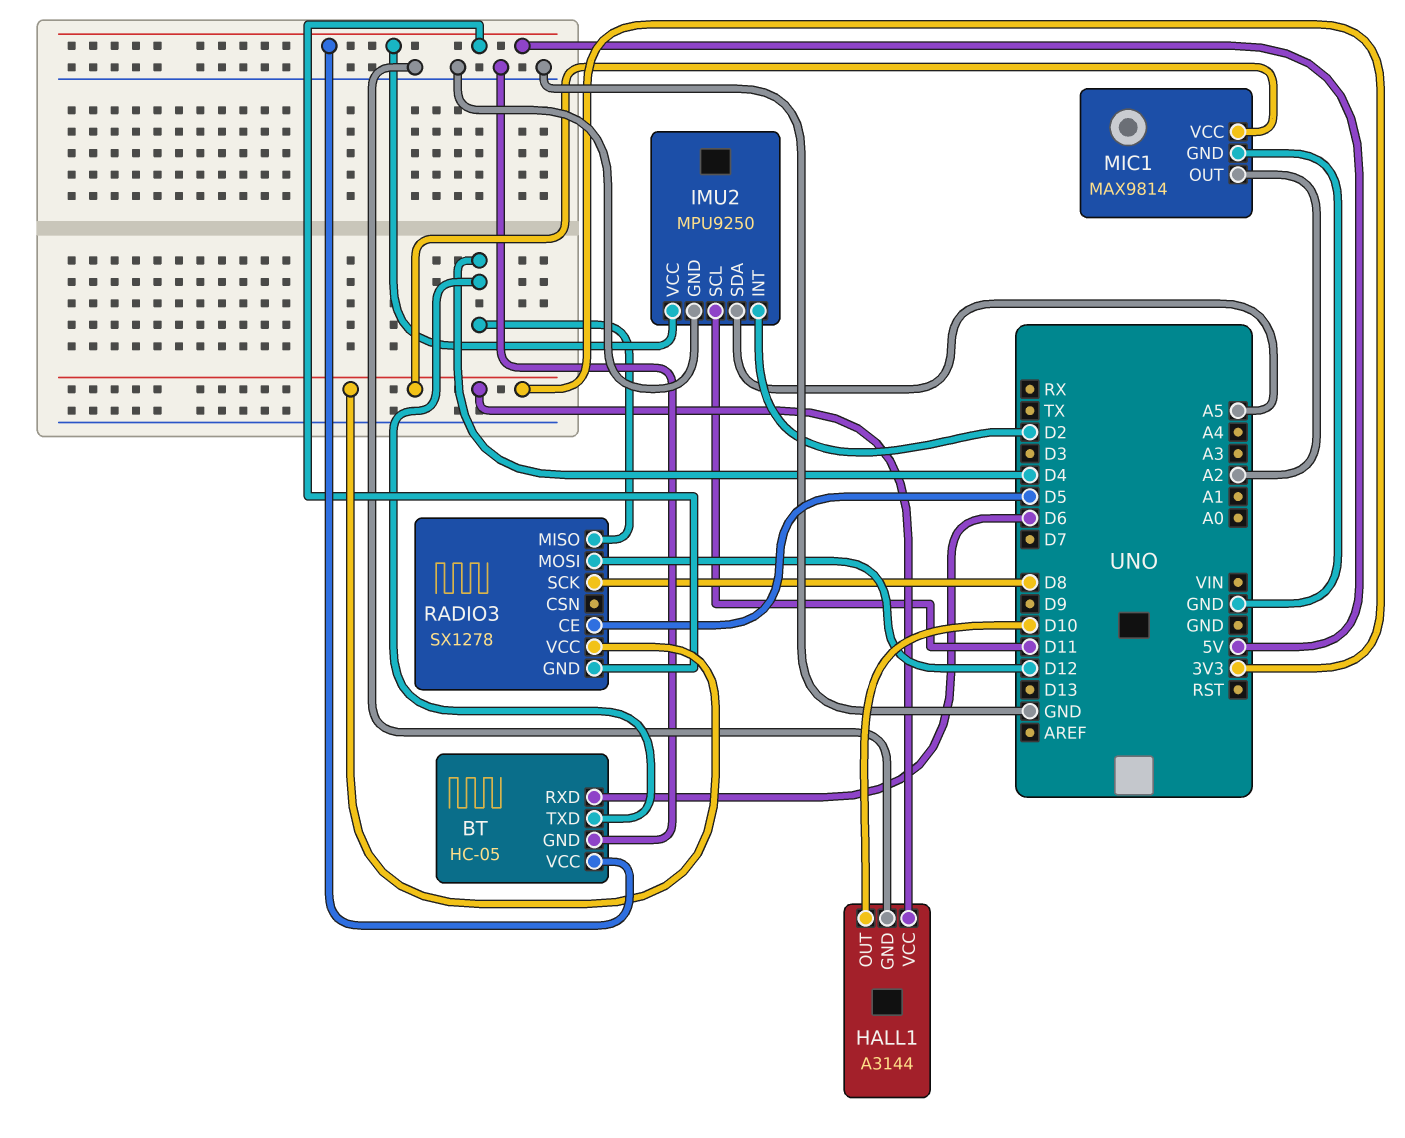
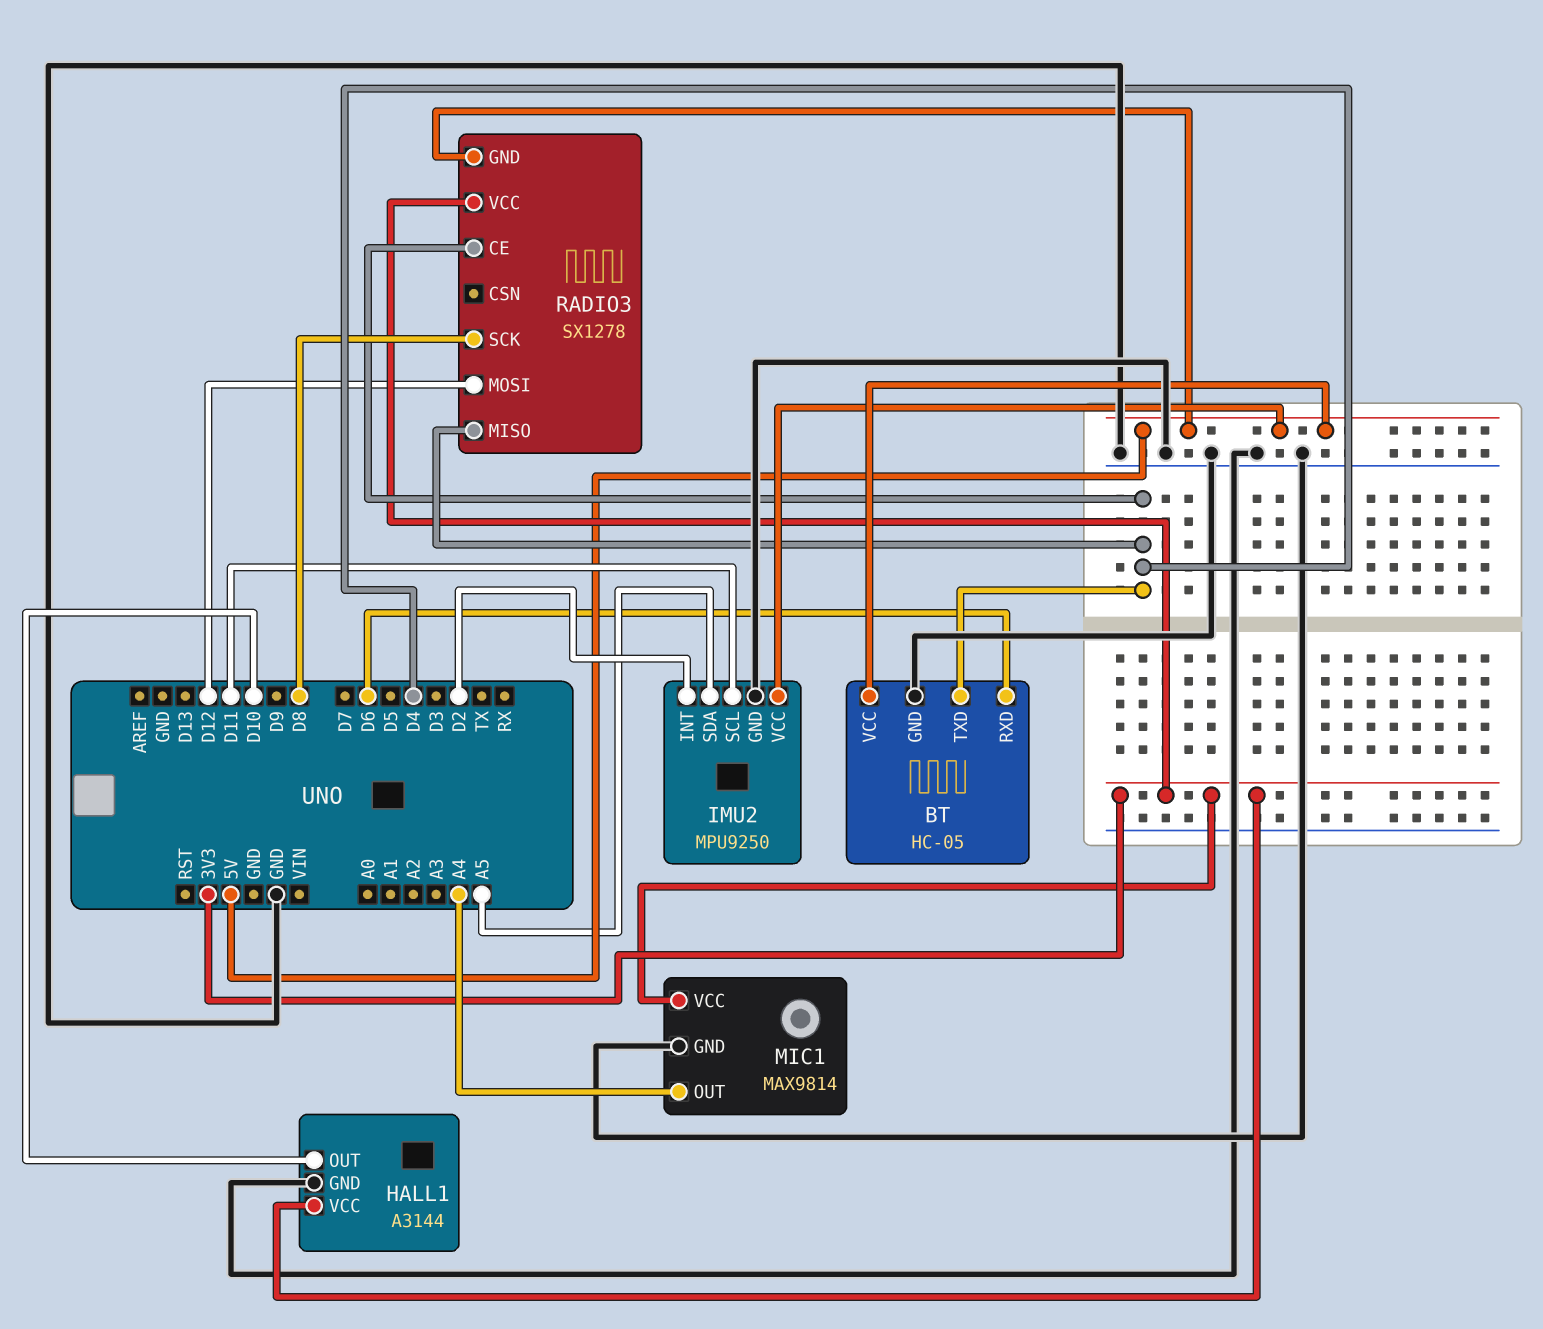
MIC1 pin OUT: A2 -> A4
RADIO3 pin CE: D5 -> D4

